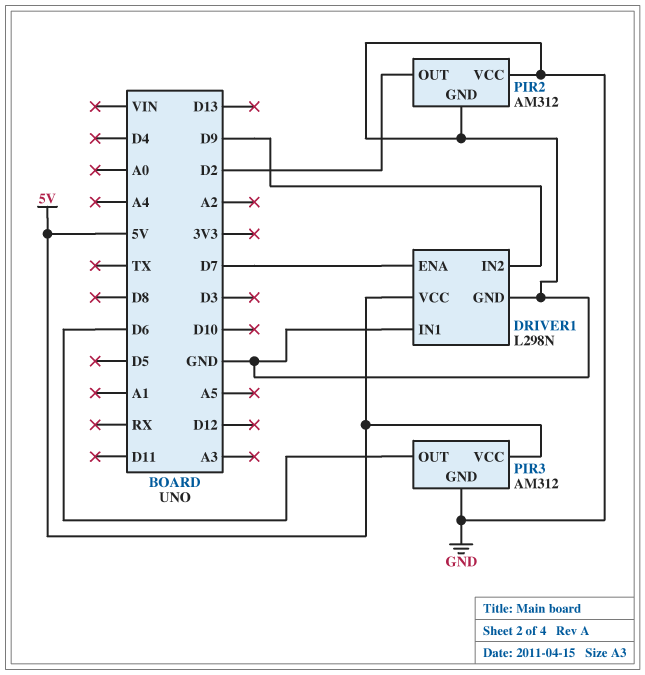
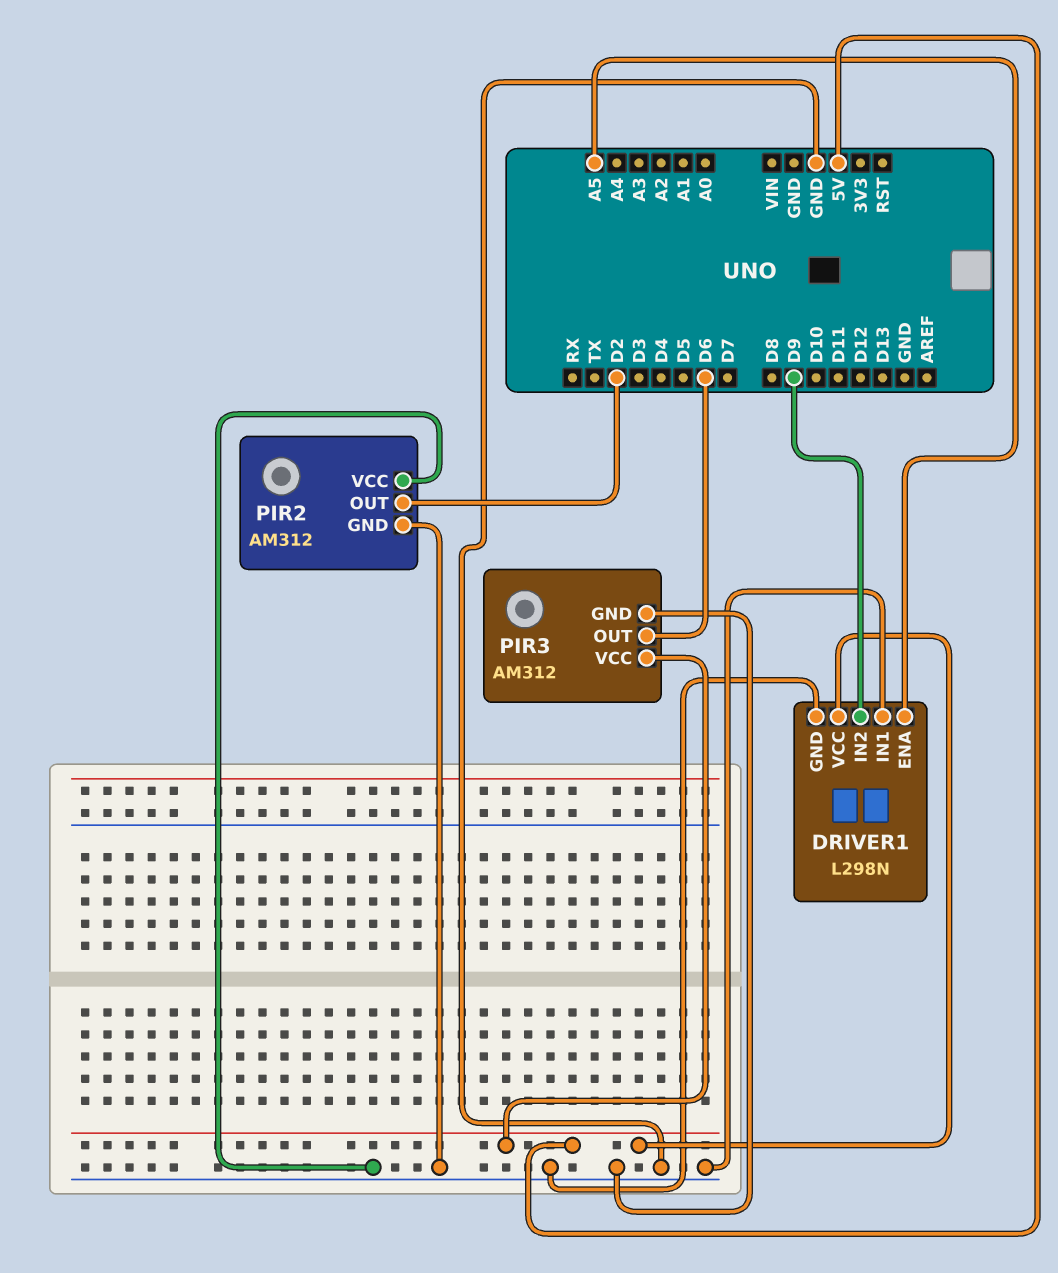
DRIVER1 pin ENA: D7 -> A5

